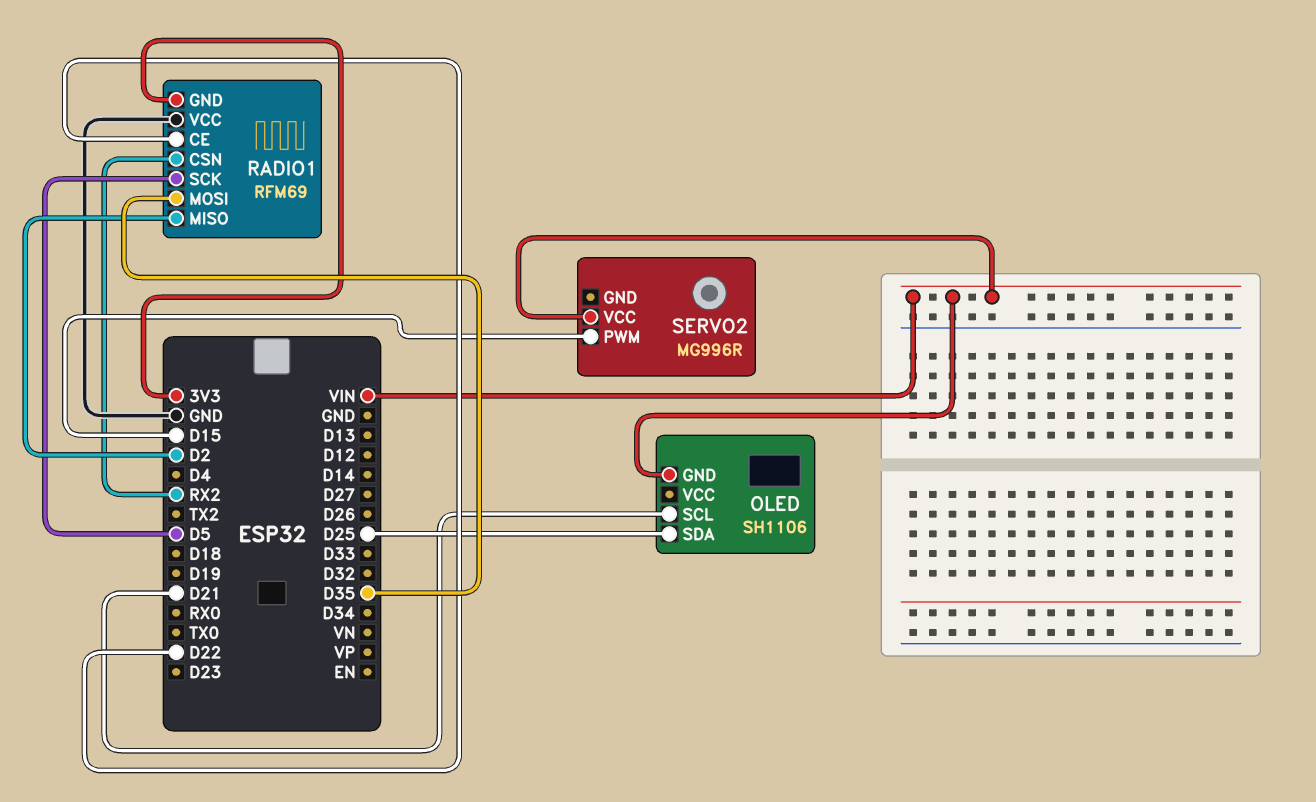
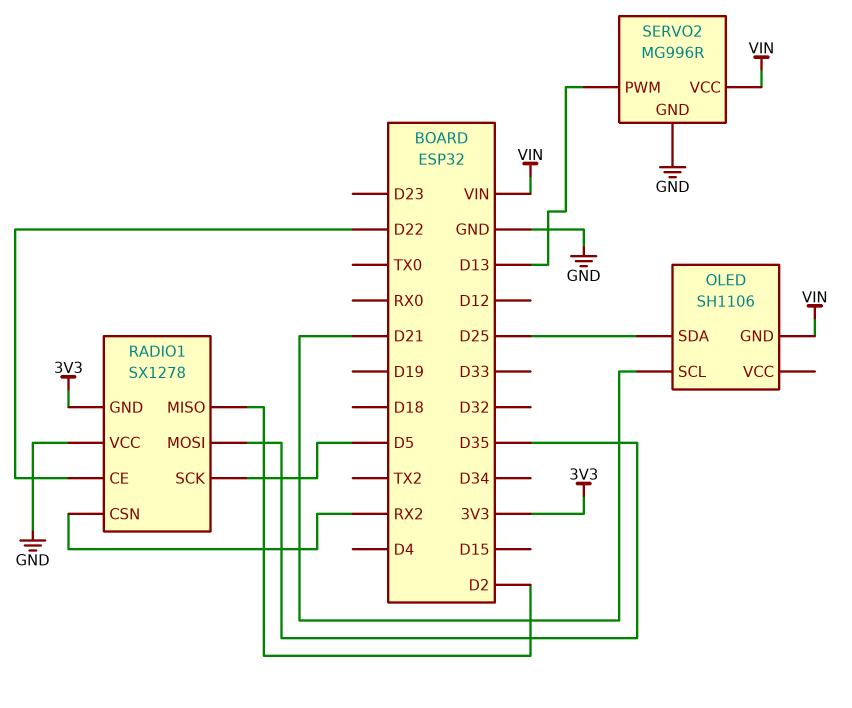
RADIO1: RFM69 -> SX1278
SERVO2 pin GND: none -> GND
SERVO2 pin PWM: D15 -> D13

